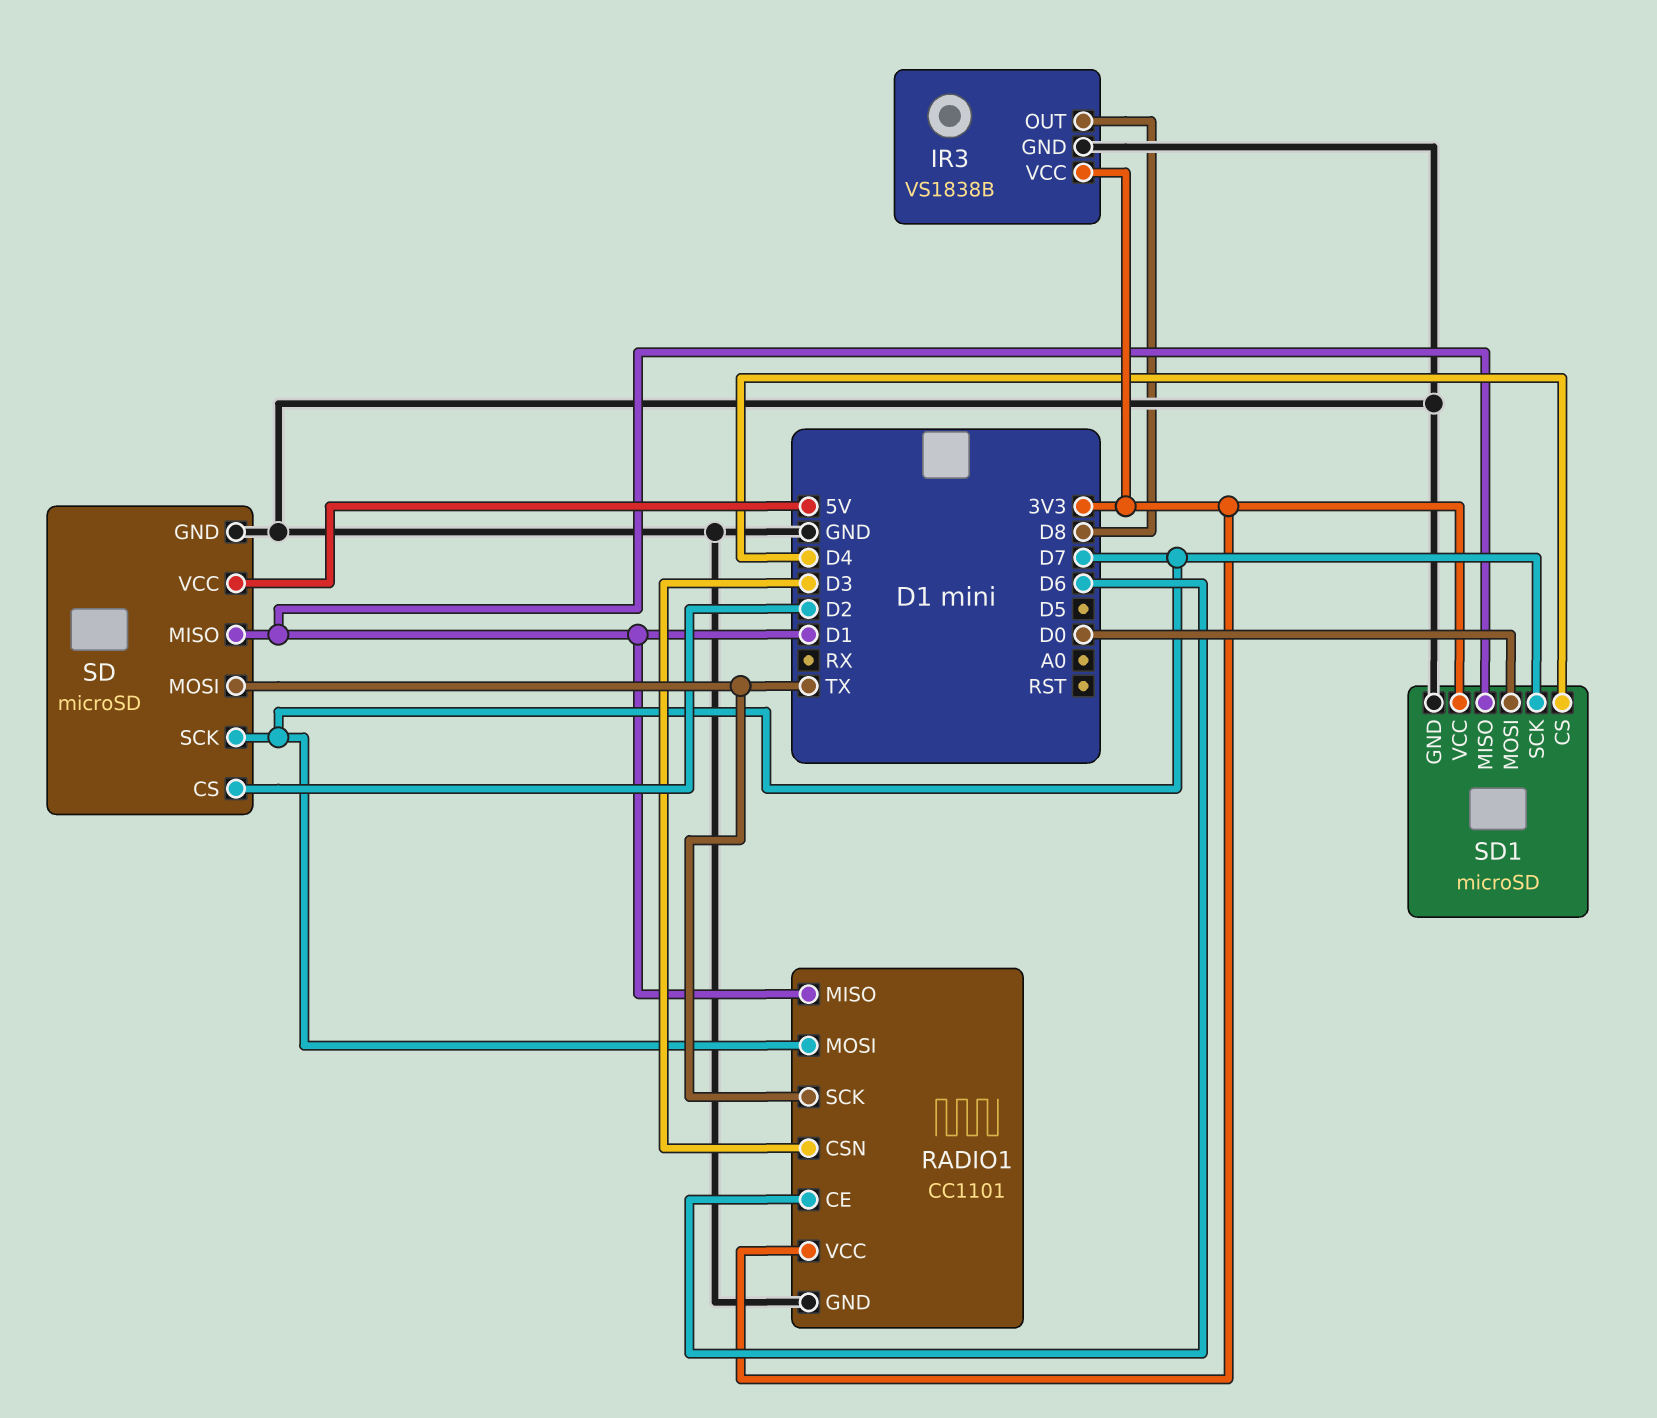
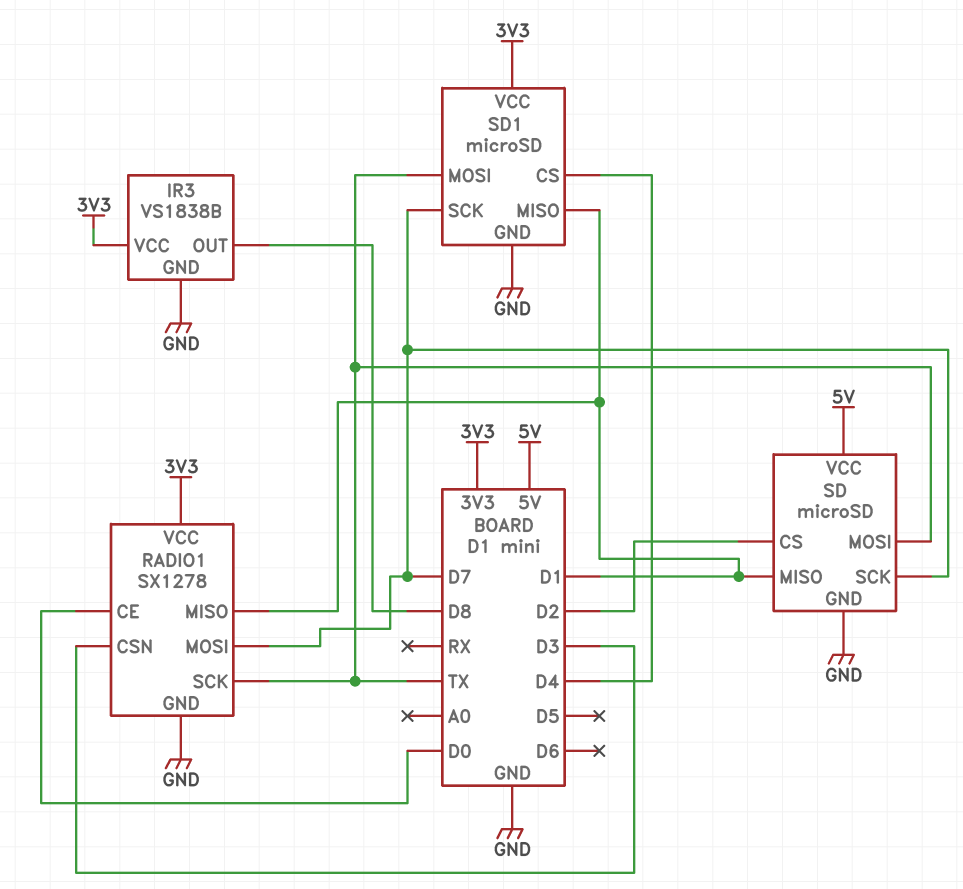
RADIO1: CC1101 -> SX1278
RADIO1 pin CE: D6 -> D0
SD1 pin MOSI: D0 -> TX

